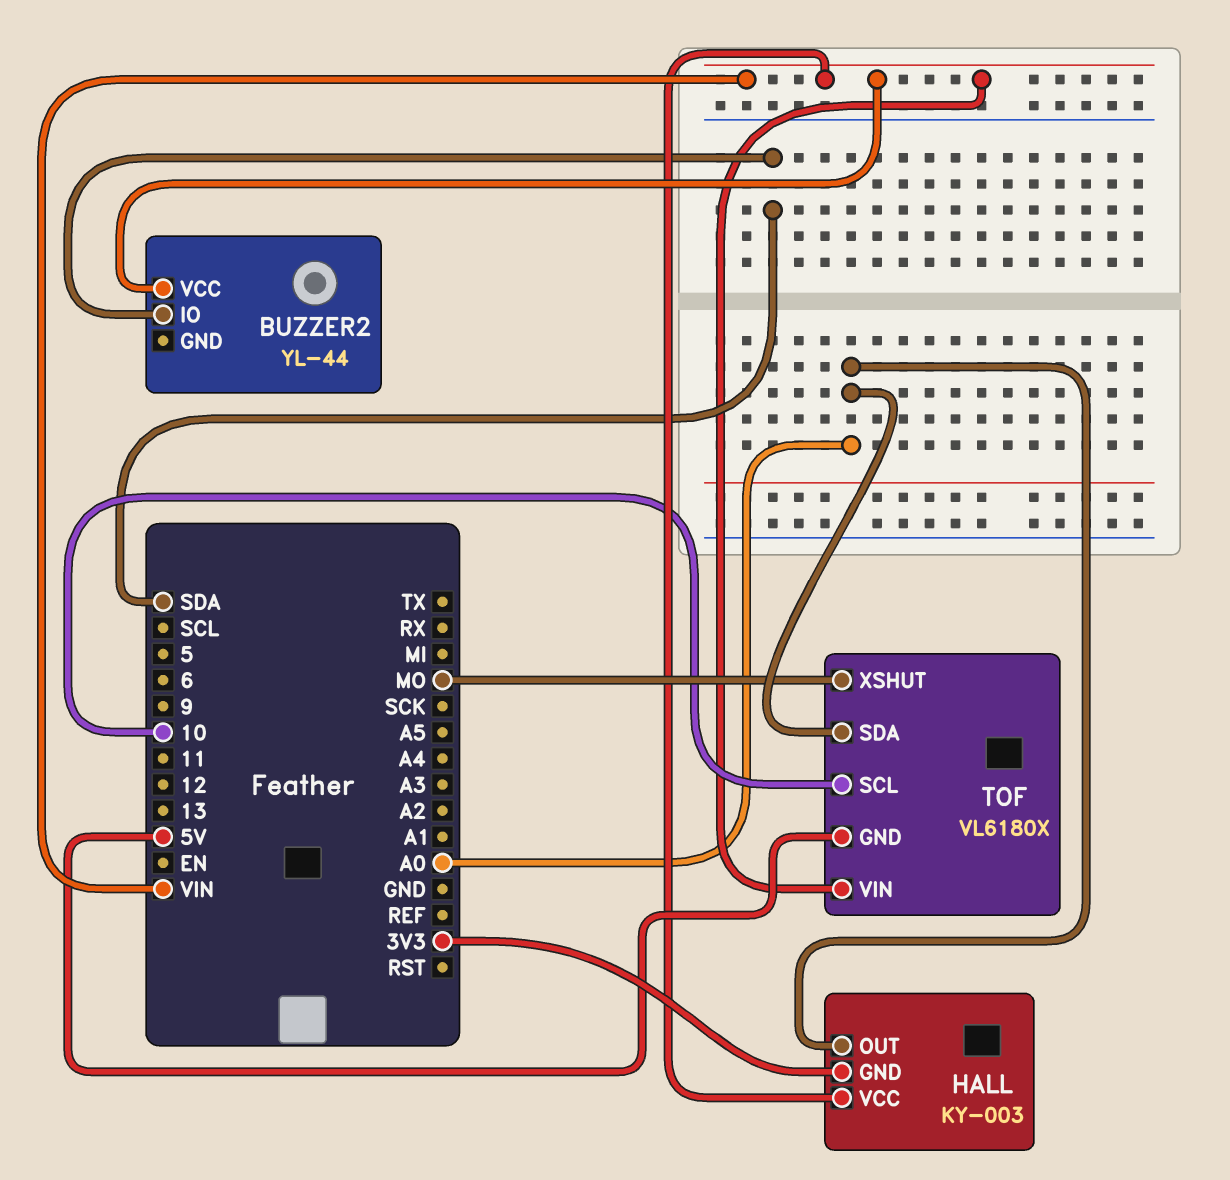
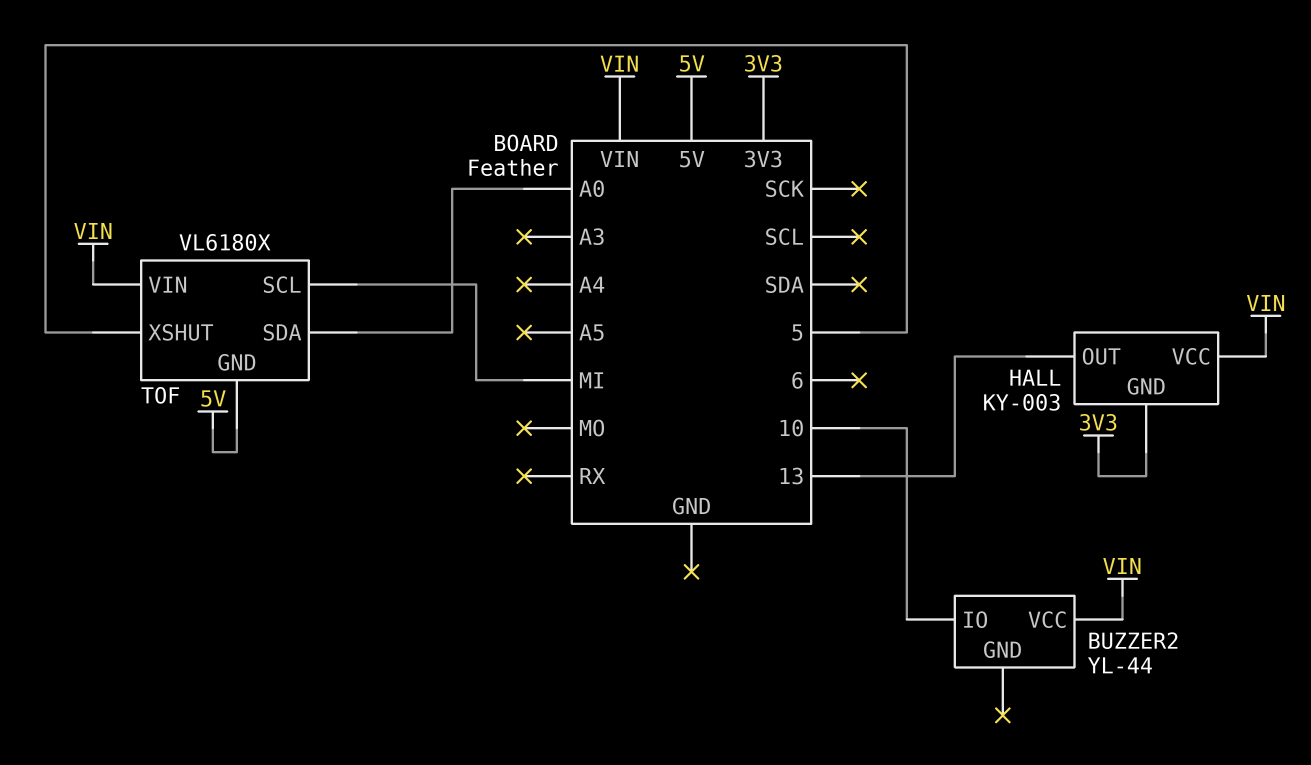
BUZZER2 pin IO: SDA -> 10
HALL pin OUT: A0 -> 13
TOF pin SCL: 10 -> MI
TOF pin XSHUT: MO -> 5

